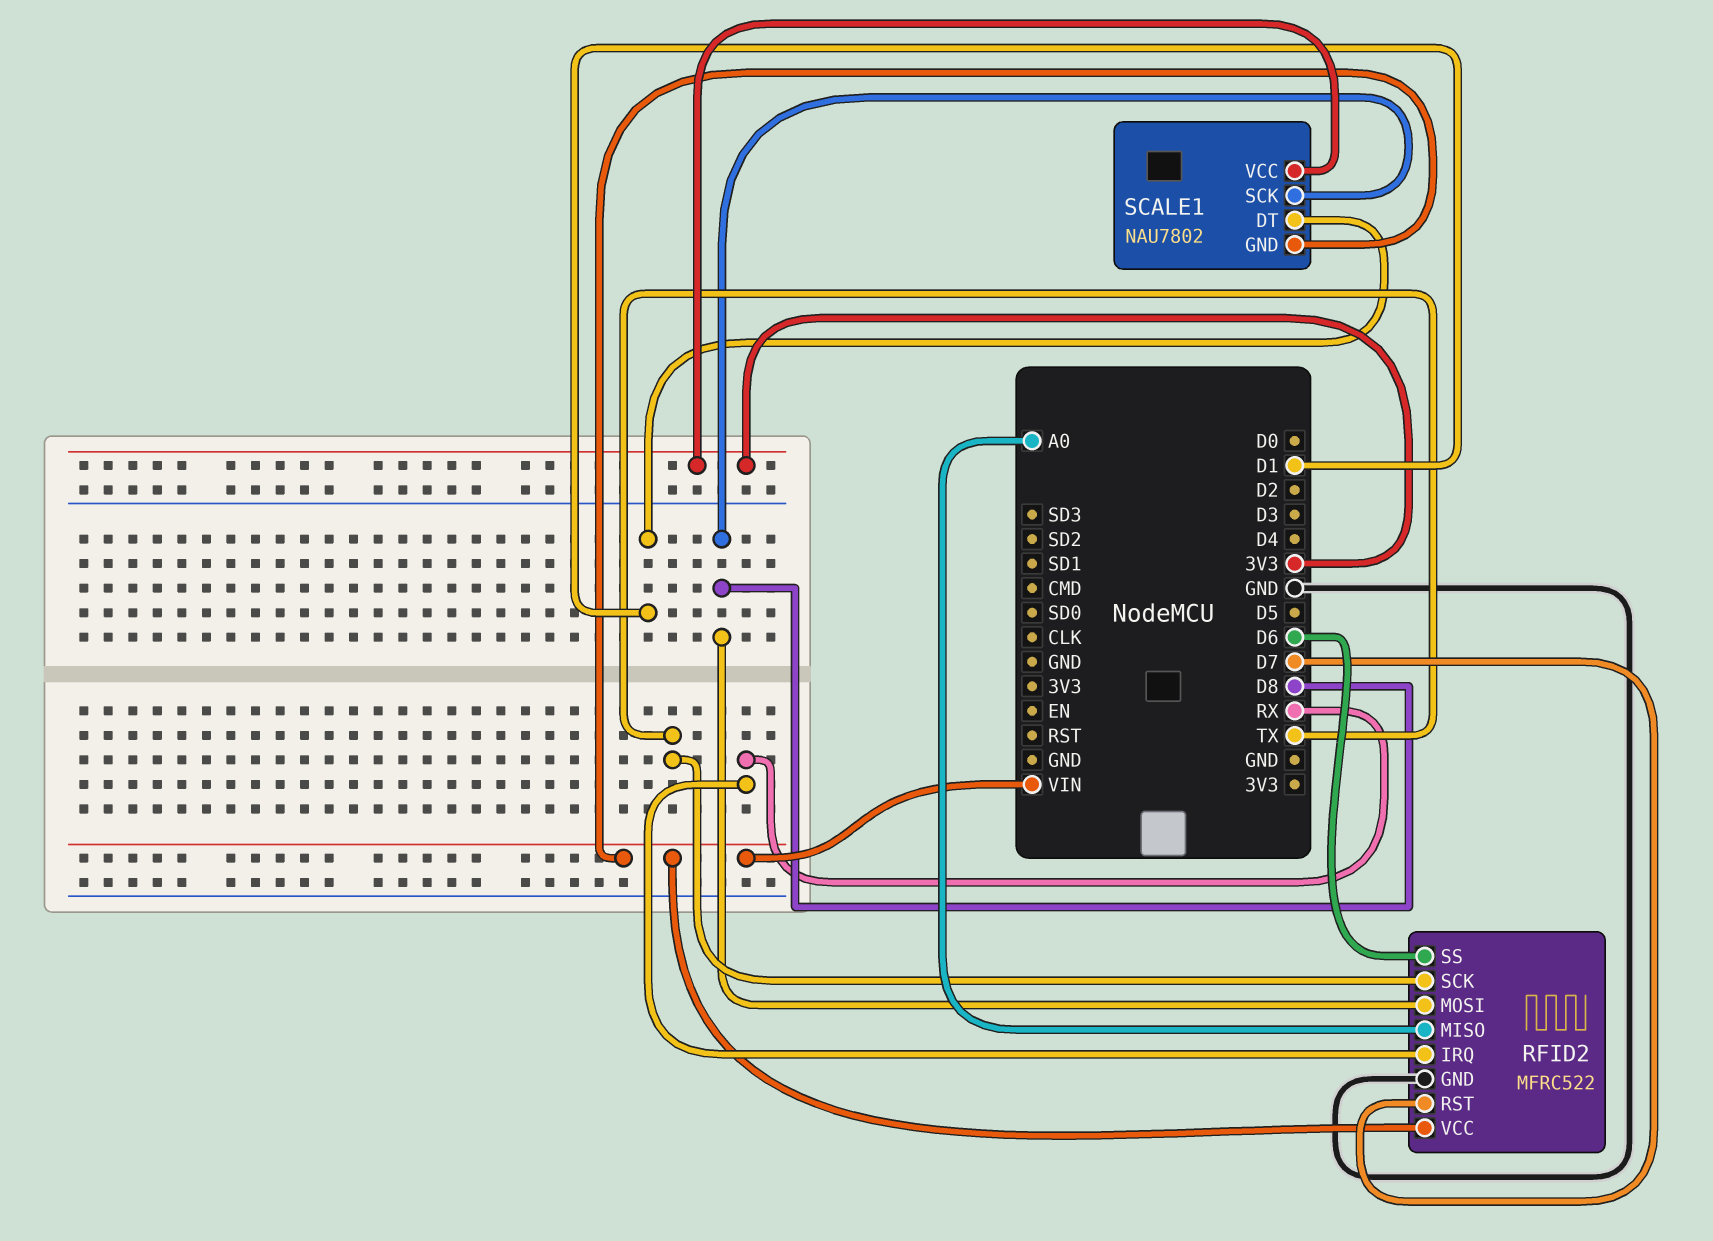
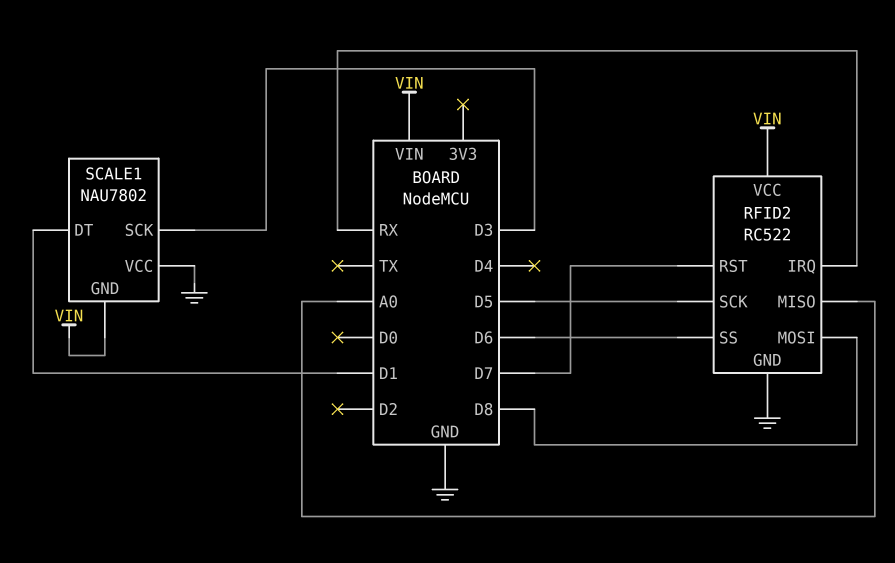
RFID2: MFRC522 -> RC522
RFID2 pin SCK: TX -> D5
SCALE1 pin SCK: D8 -> D3
SCALE1 pin VCC: 3V3 -> GND

